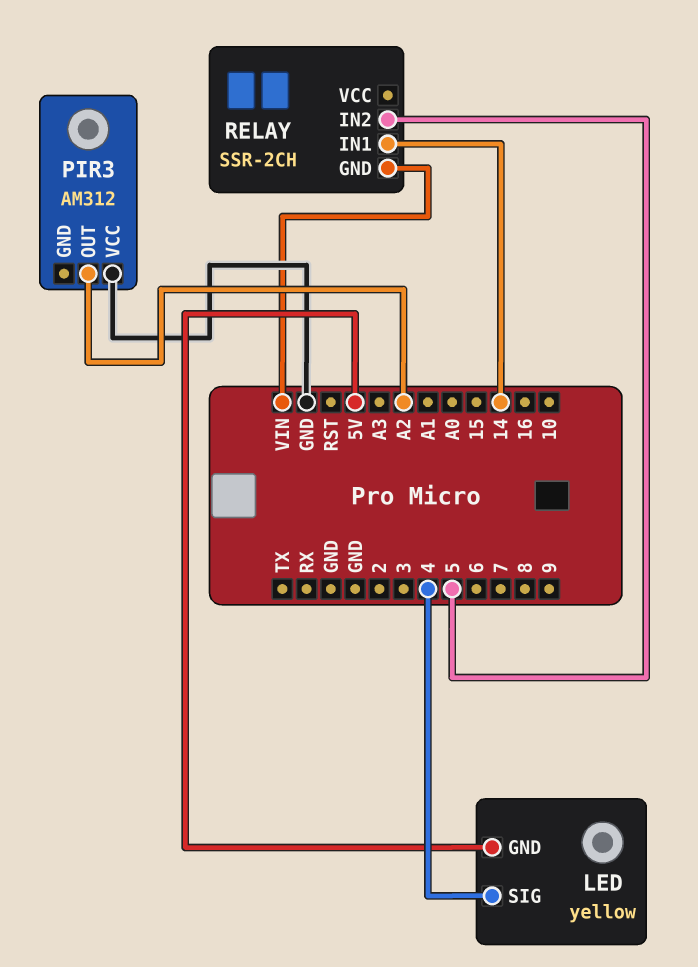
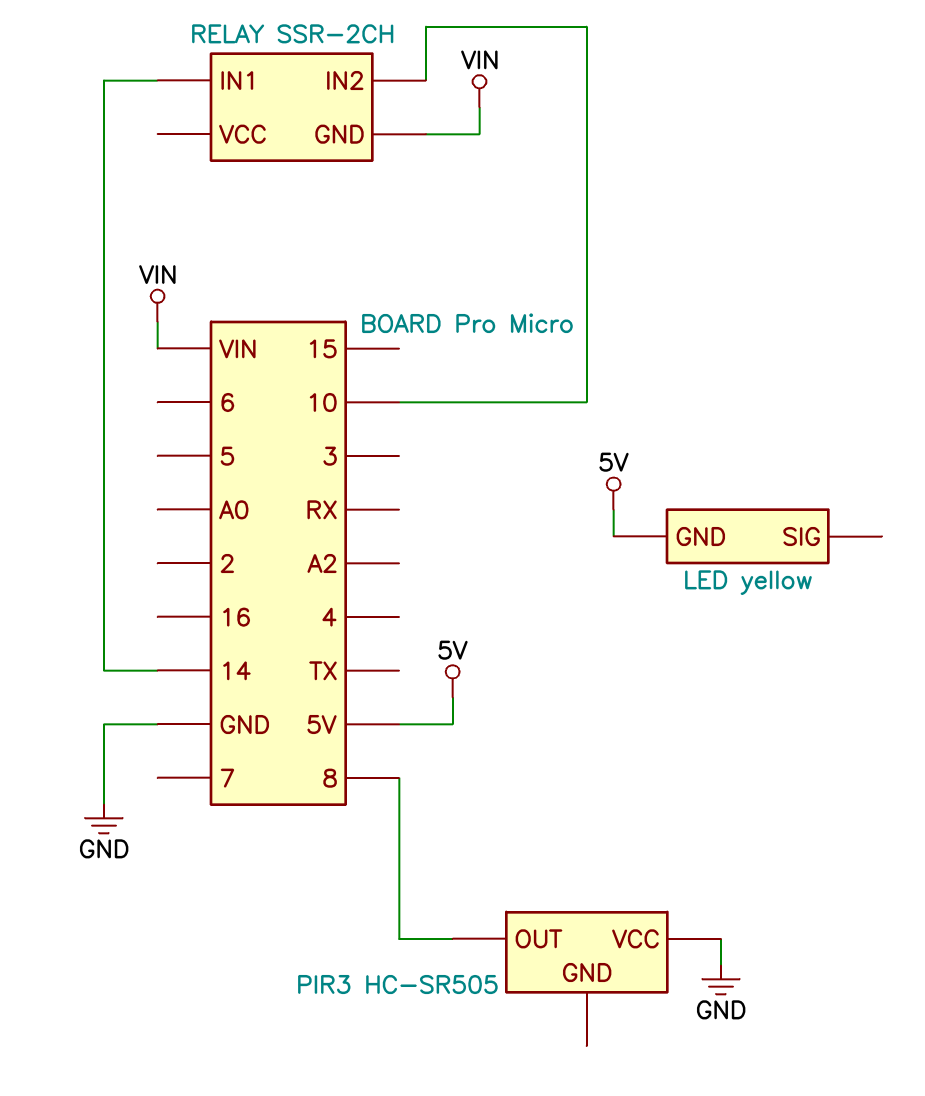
LED pin SIG: 4 -> none
PIR3: AM312 -> HC-SR505
PIR3 pin OUT: A2 -> 8
RELAY pin IN2: 5 -> 10

